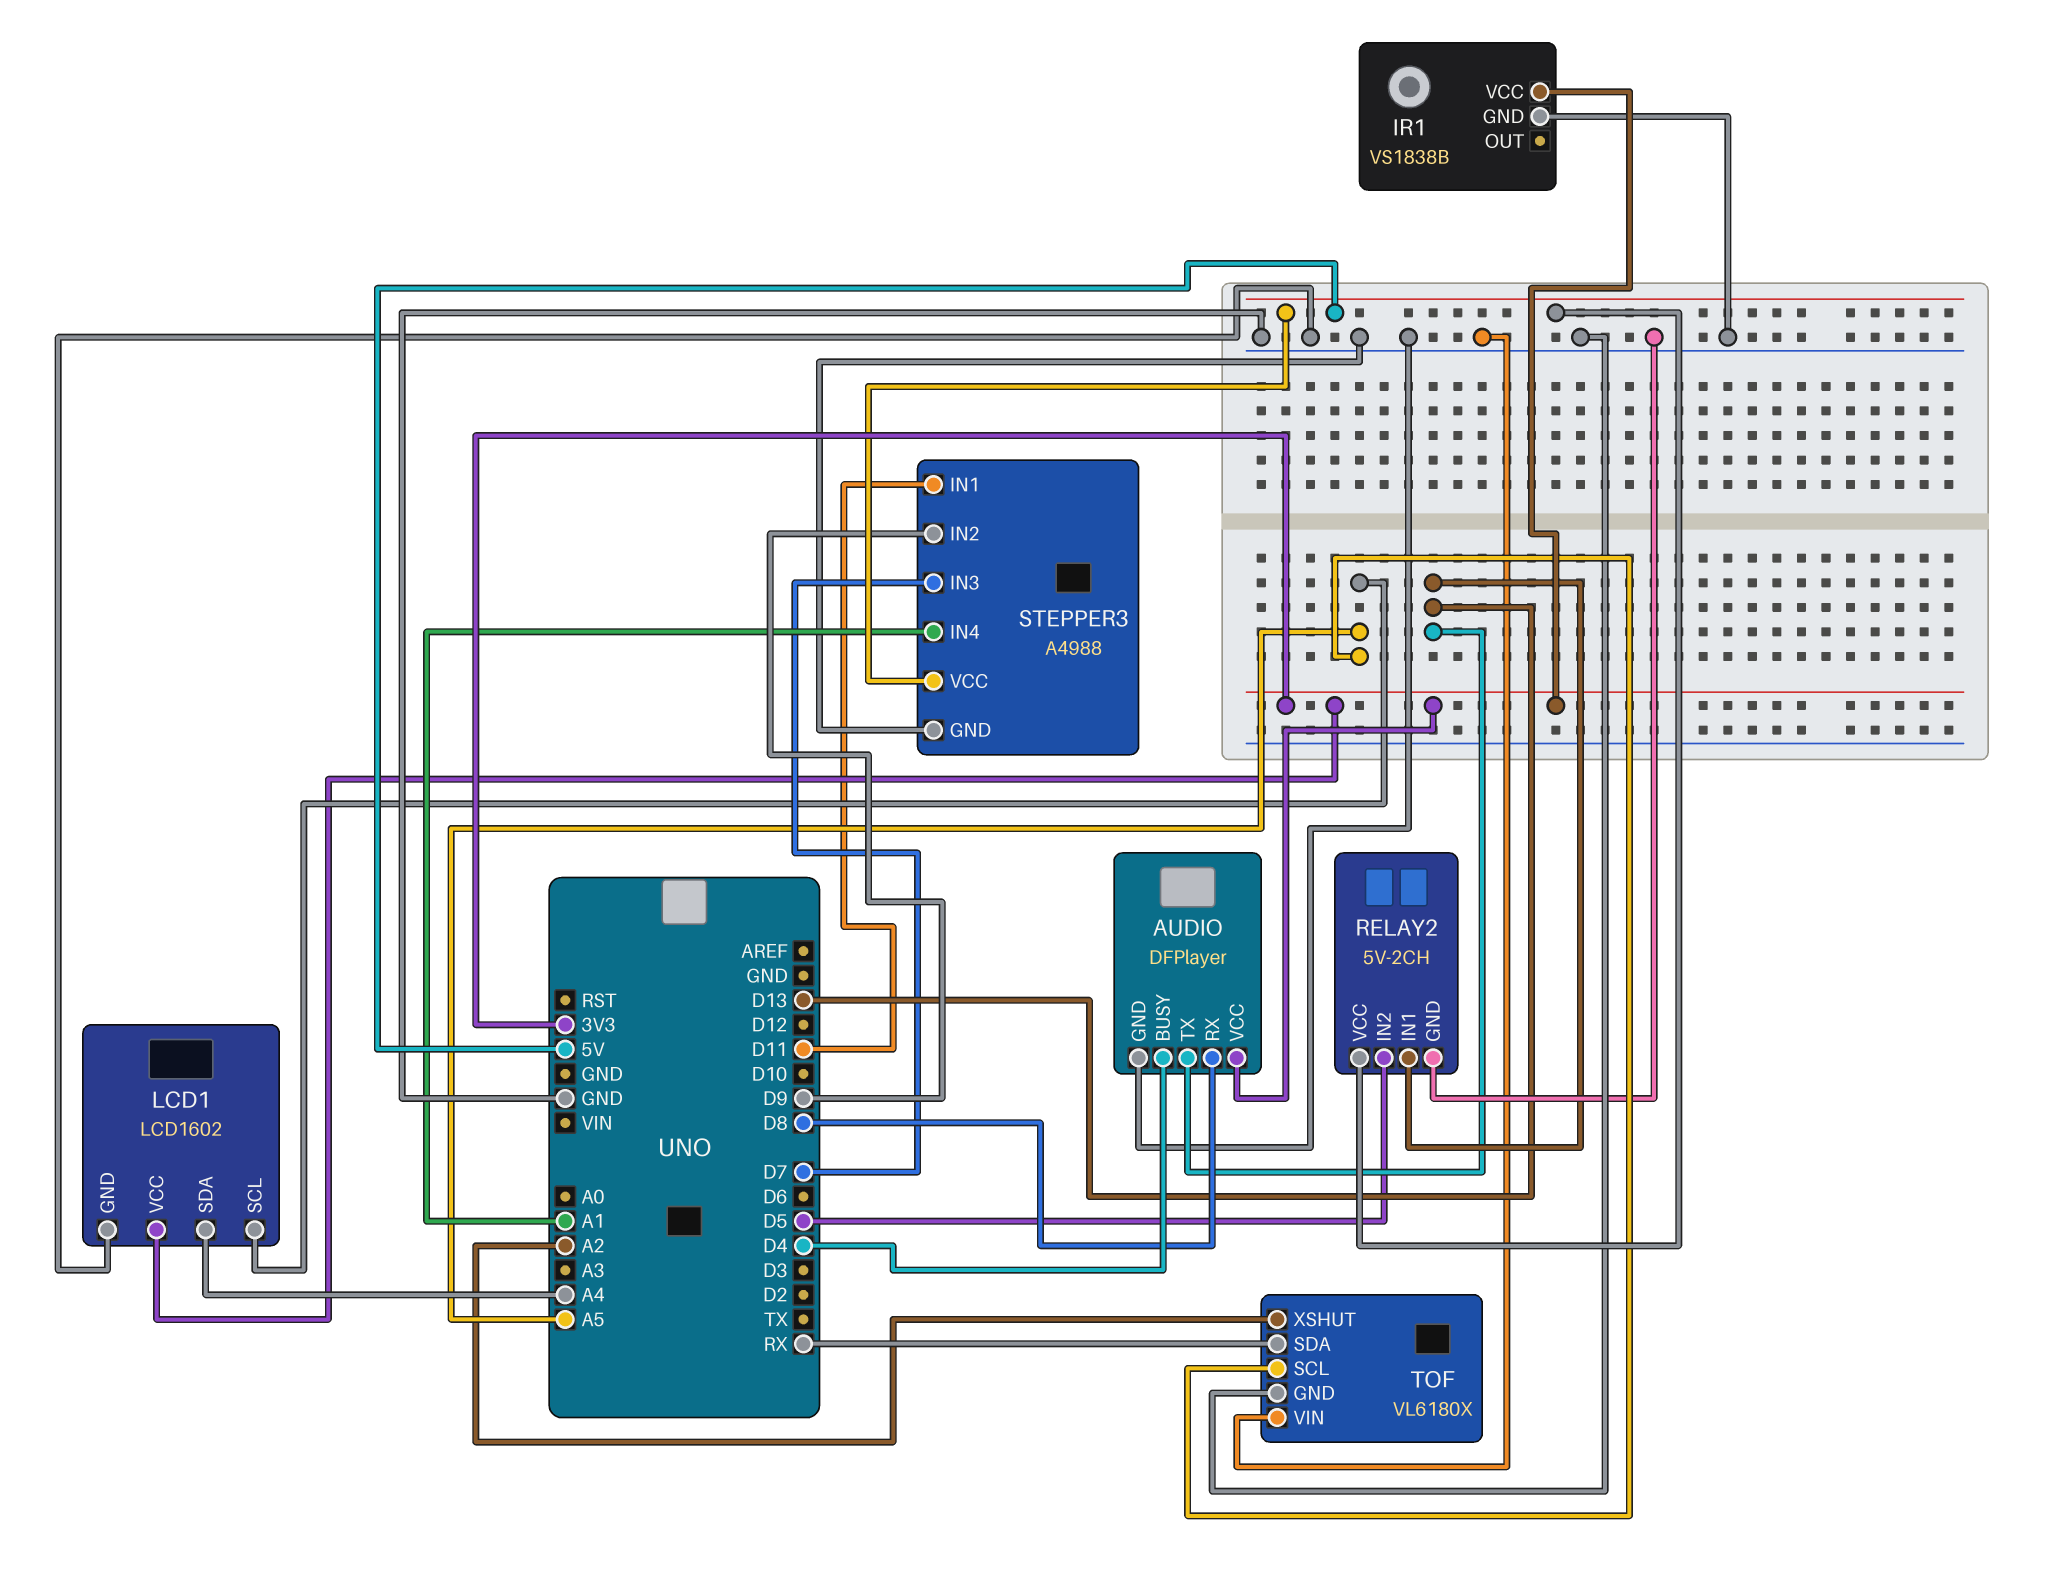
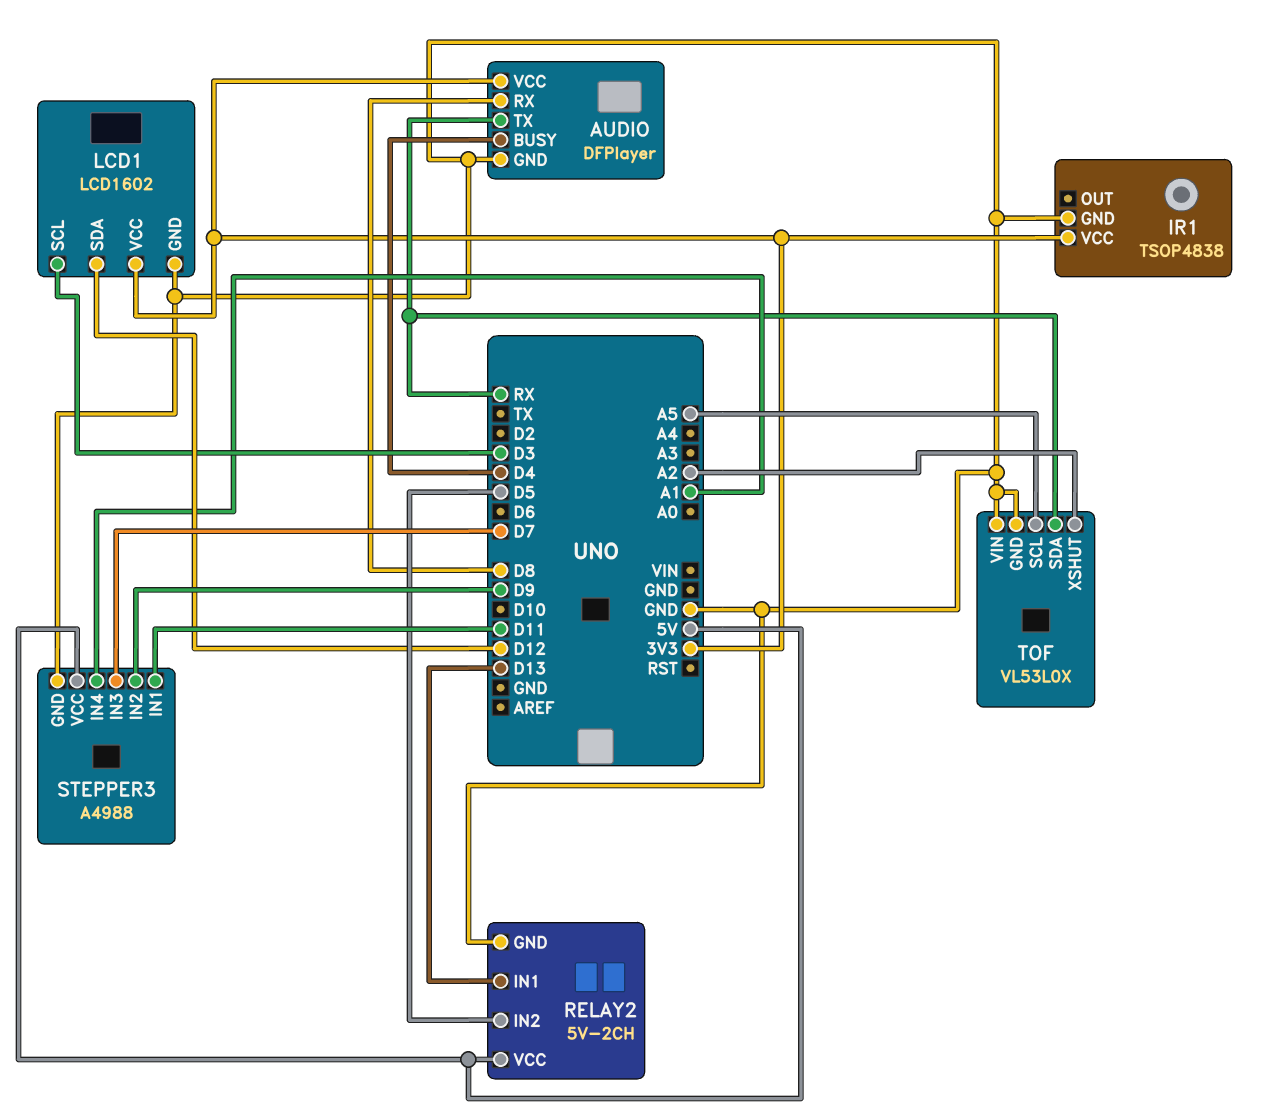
AUDIO pin TX: D13 -> RX
IR1: VS1838B -> TSOP4838
LCD1 pin SCL: A5 -> D3
LCD1 pin SDA: A4 -> D12
TOF: VL6180X -> VL53L0X

